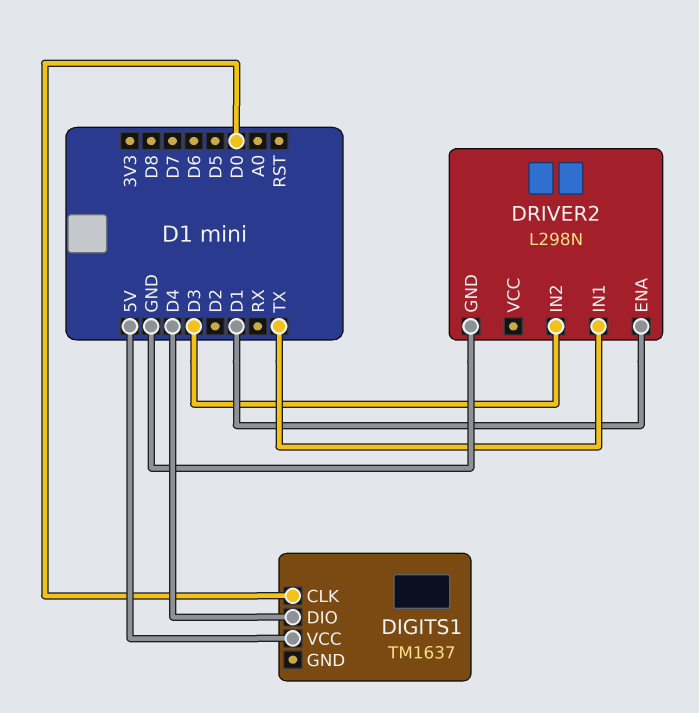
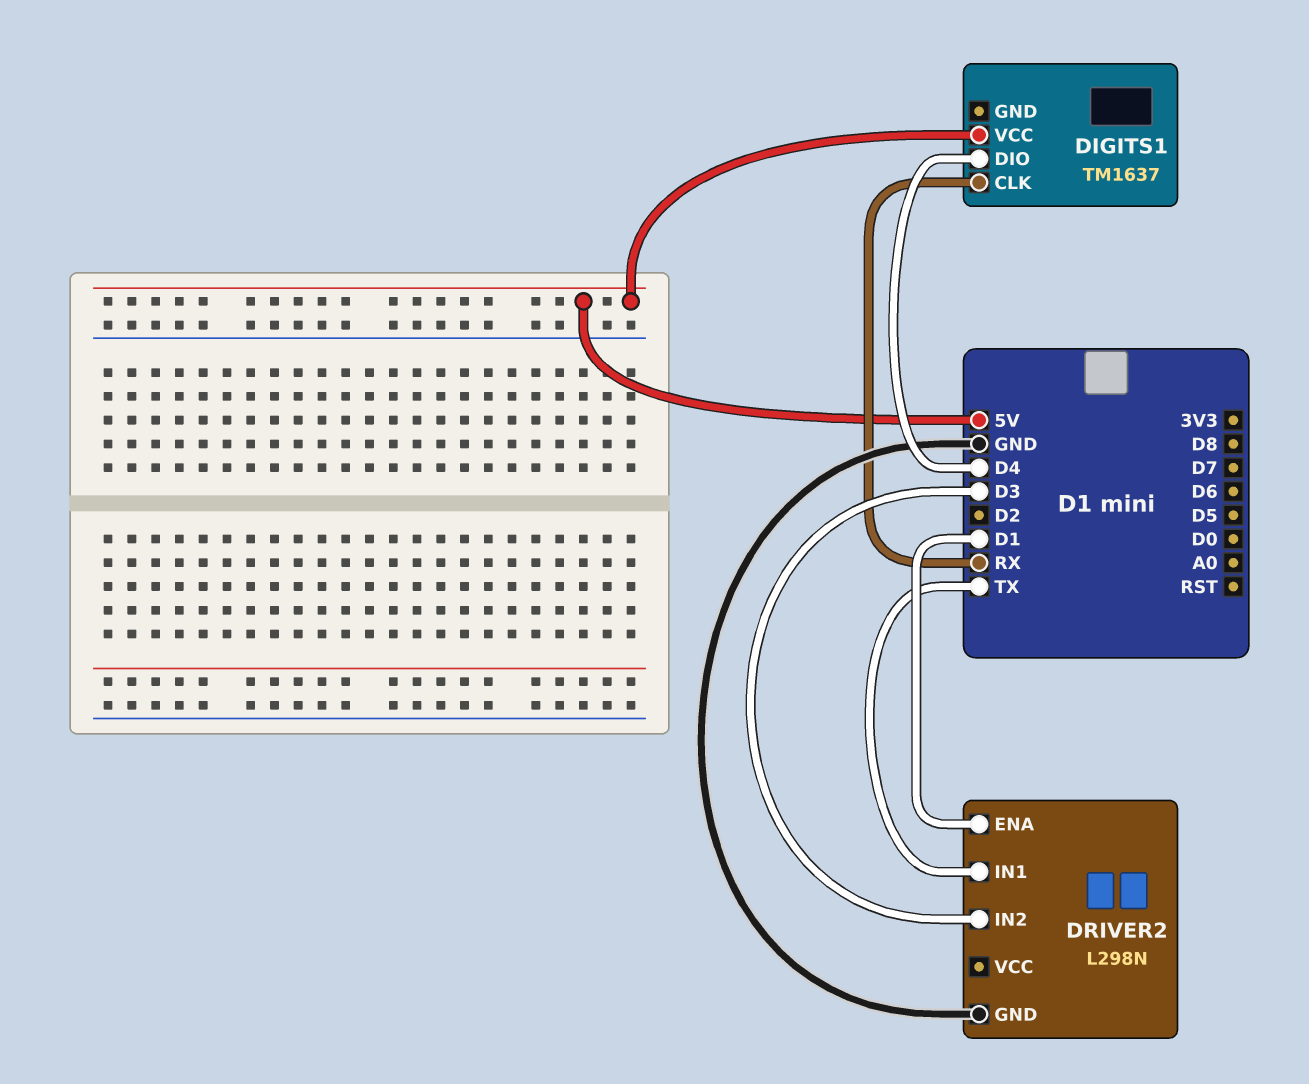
DIGITS1 pin CLK: D0 -> RX

